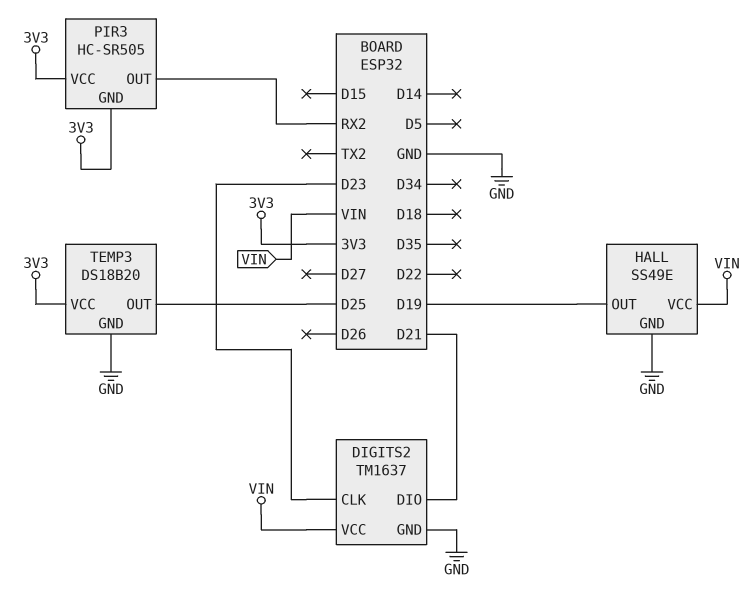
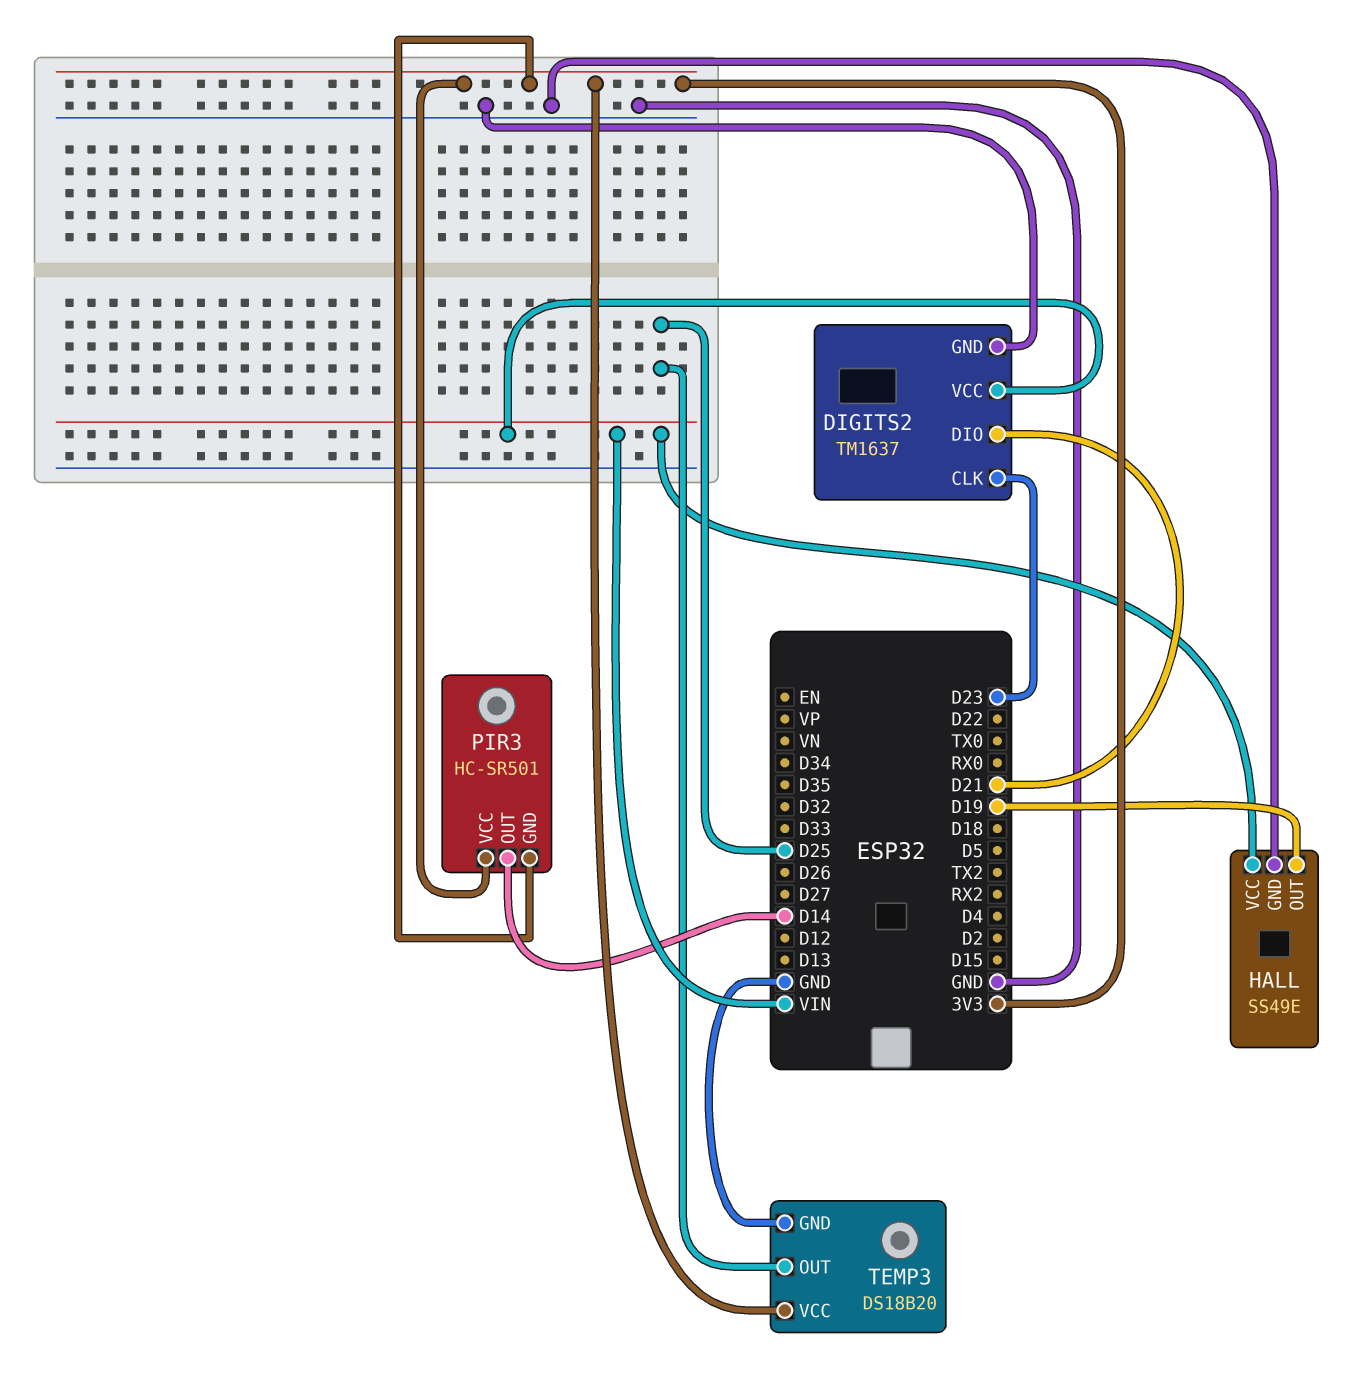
PIR3: HC-SR505 -> HC-SR501
PIR3 pin OUT: RX2 -> D14

